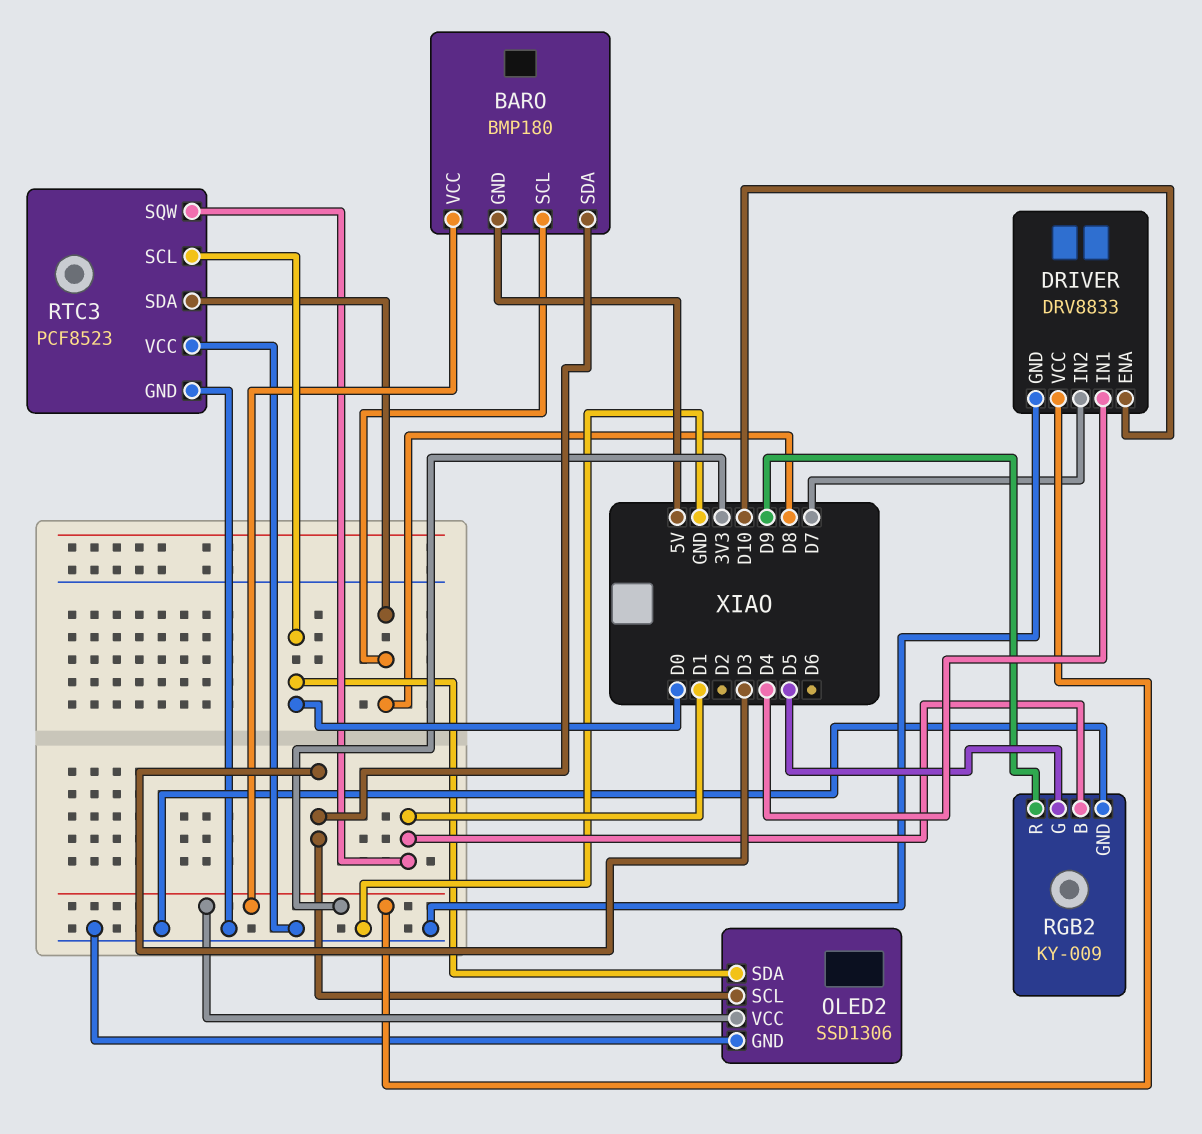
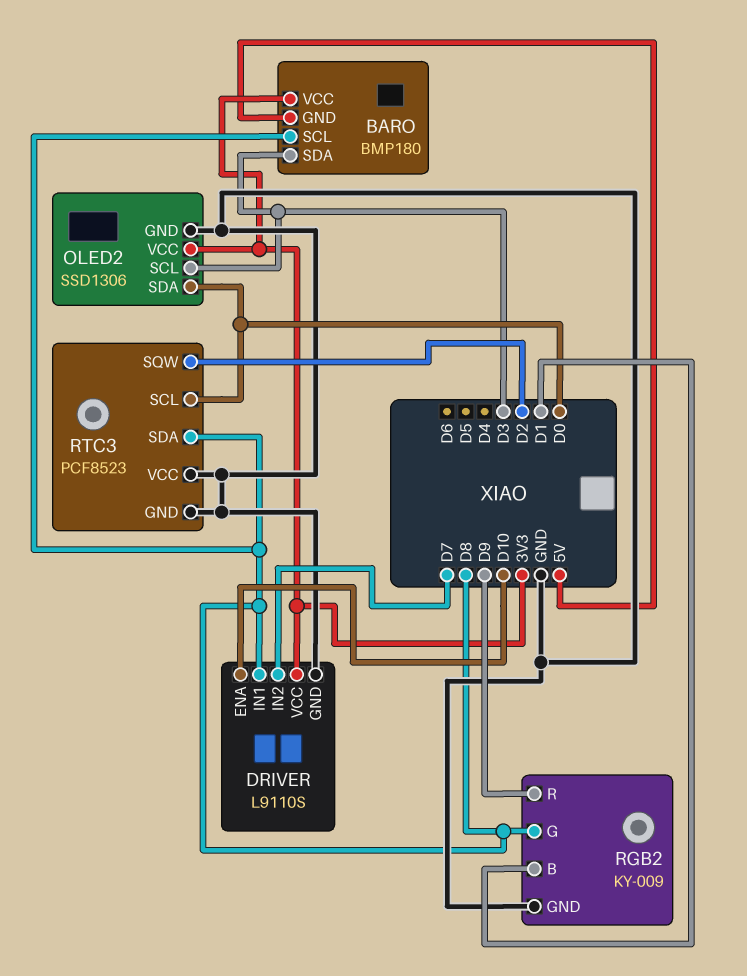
DRIVER: DRV8833 -> L9110S
DRIVER pin IN1: D4 -> D8
RGB2 pin G: D5 -> D8
RTC3 pin SQW: D1 -> D2

